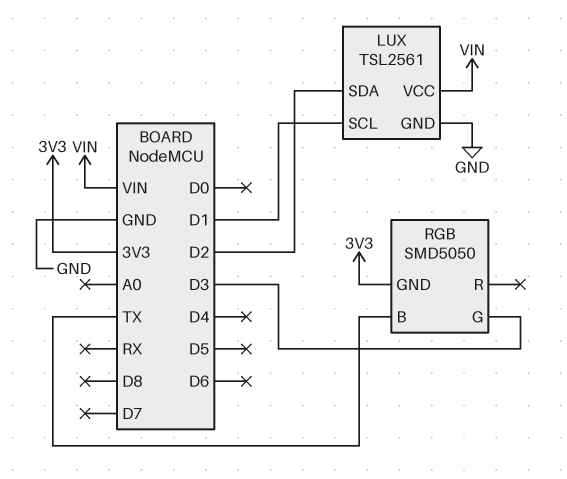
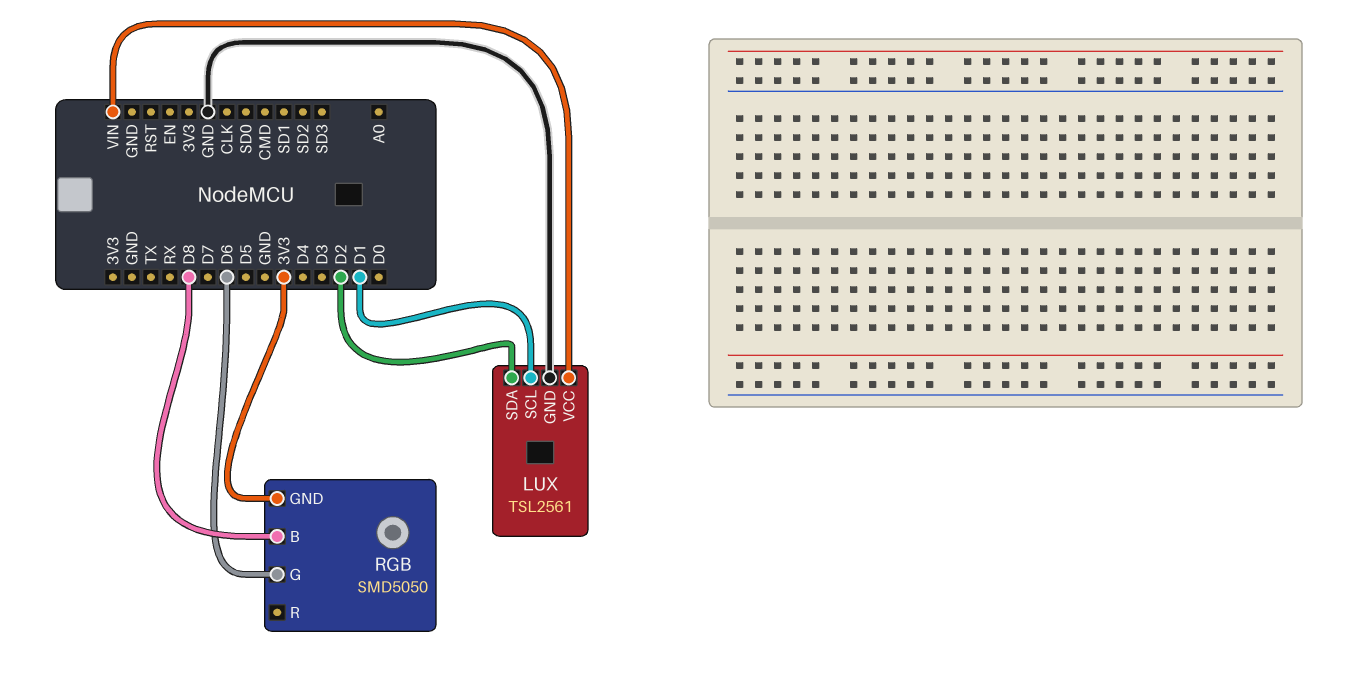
RGB pin B: TX -> D8
RGB pin G: D3 -> D6

